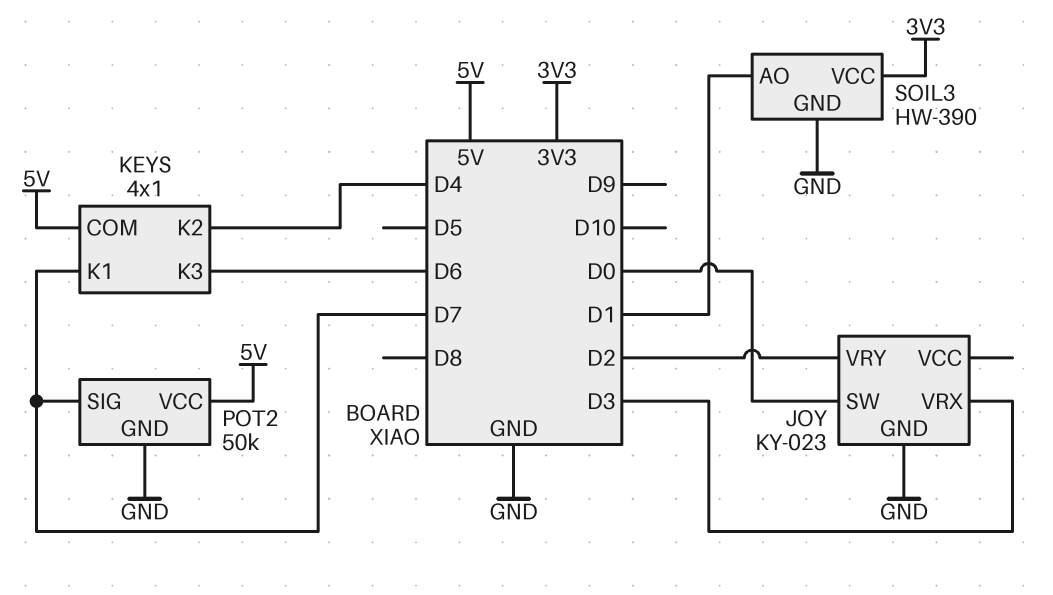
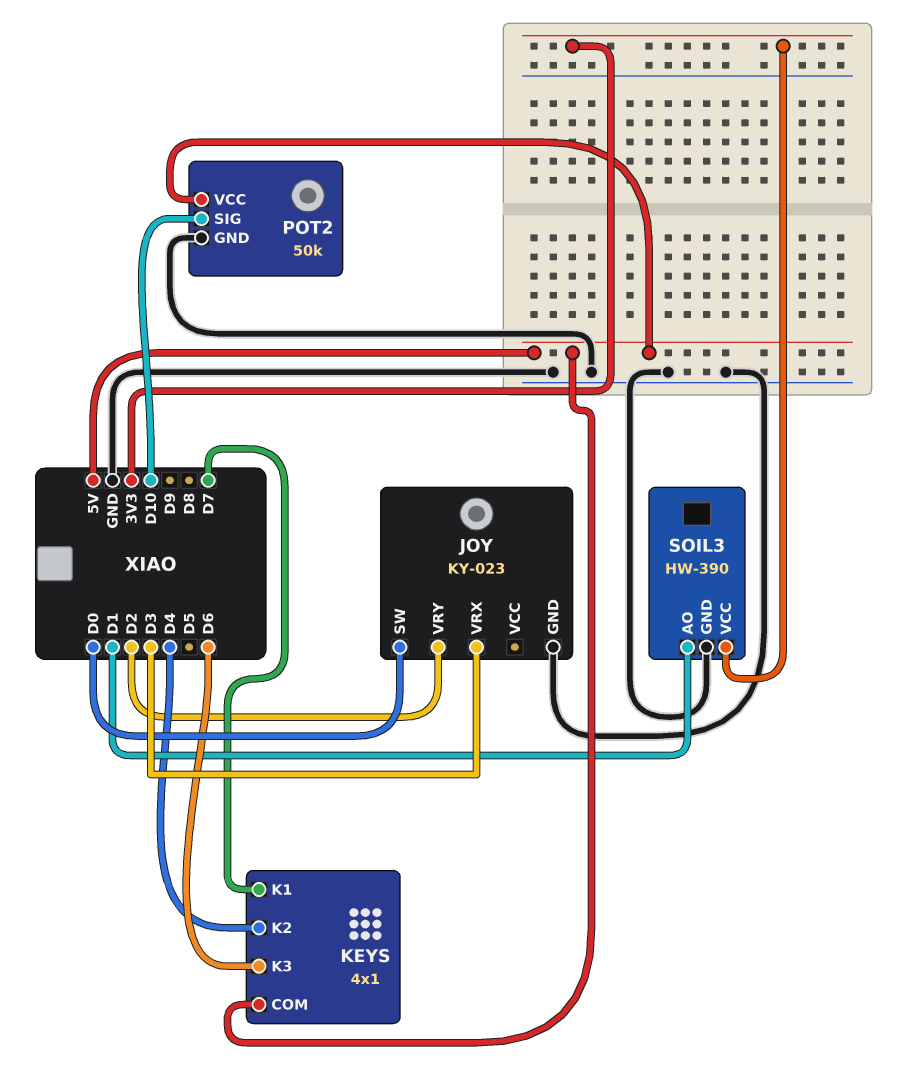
POT2 pin SIG: D7 -> D10

